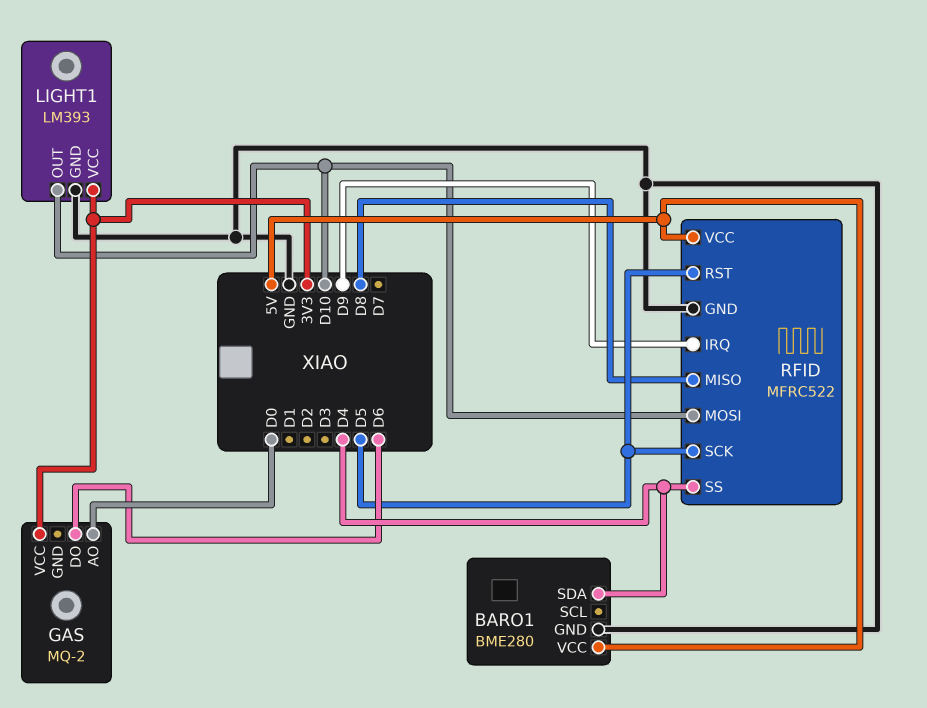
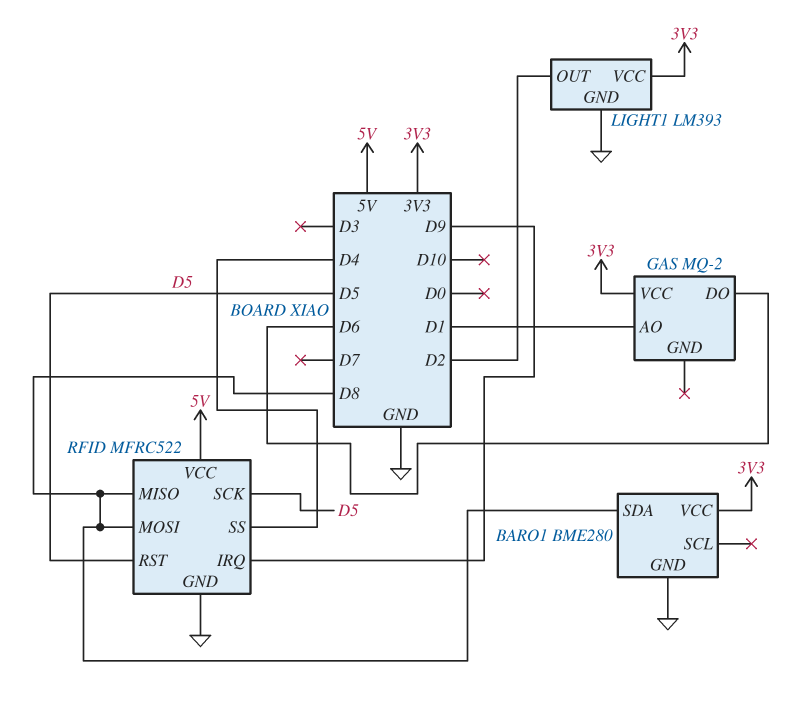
BARO1 pin SDA: D4 -> D8
BARO1 pin VCC: 5V -> 3V3
GAS pin AO: D0 -> D1
LIGHT1 pin OUT: D10 -> D2
RFID pin MOSI: D10 -> D8

